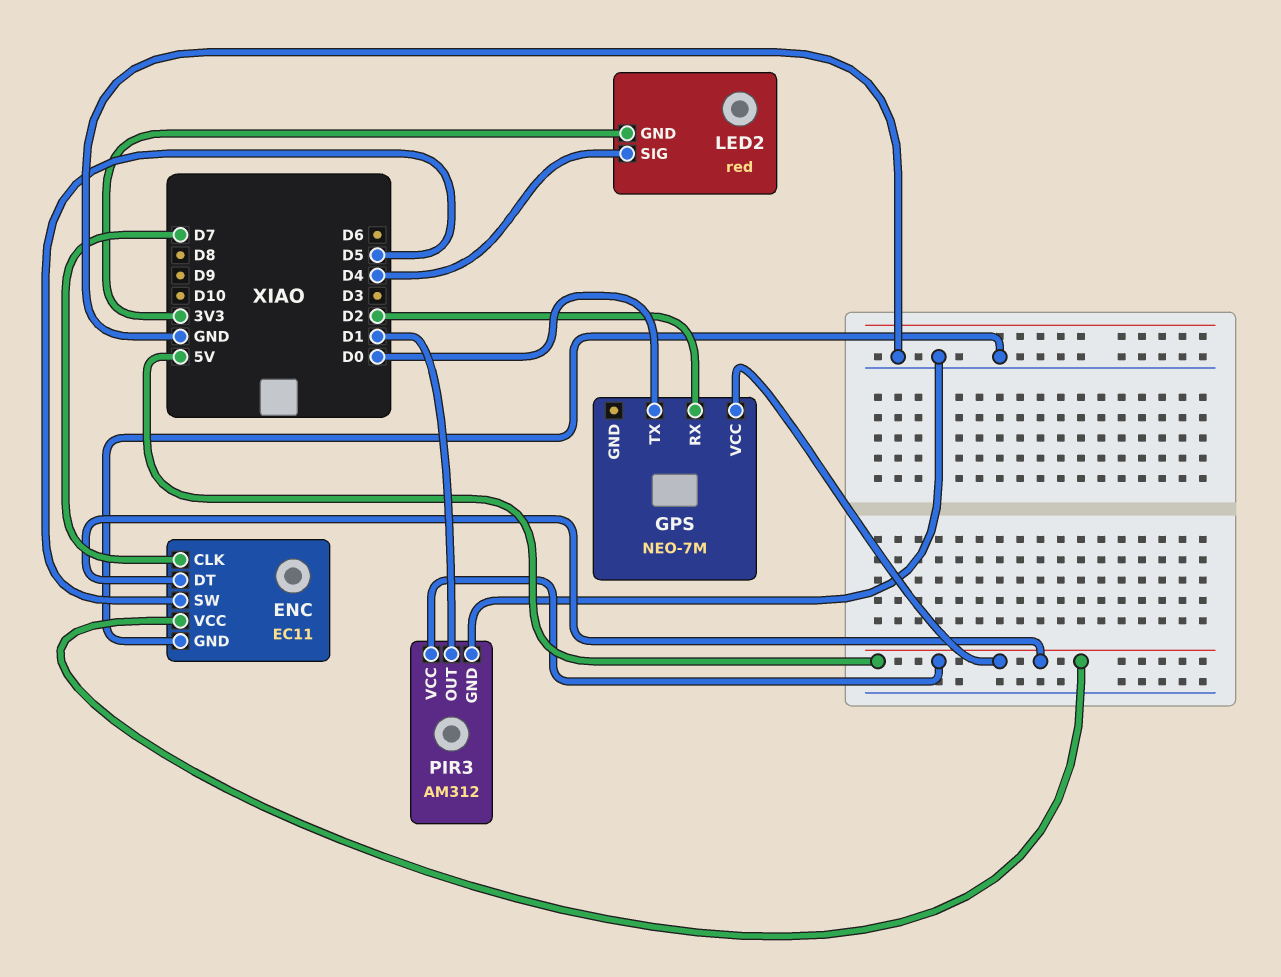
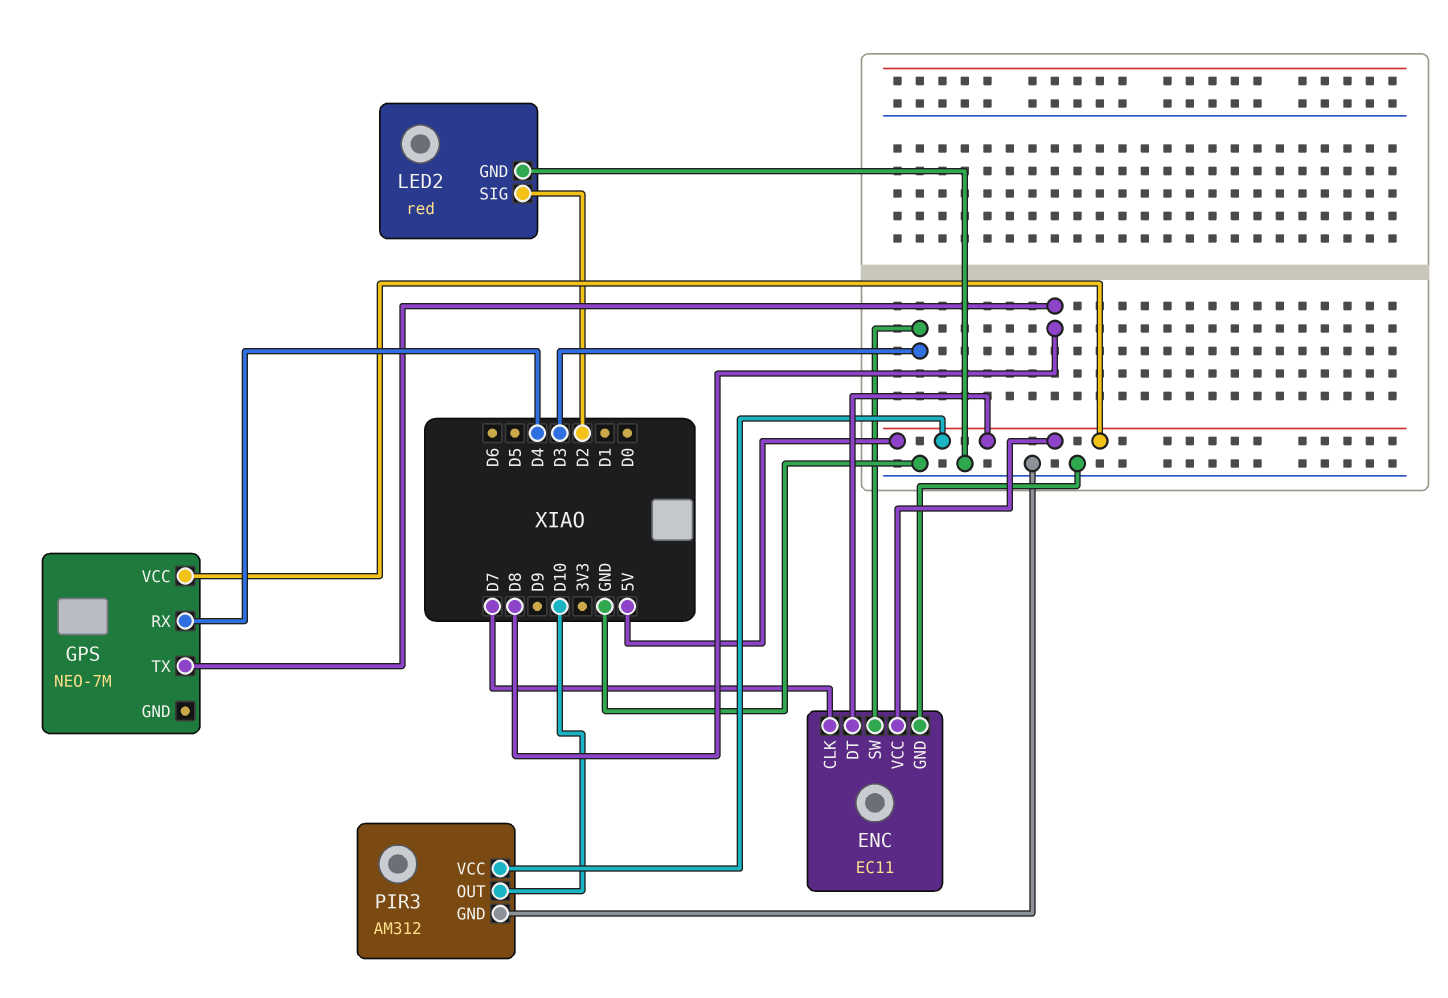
ENC pin SW: D5 -> D3
GPS pin RX: D2 -> D4
GPS pin TX: D0 -> D8
LED2 pin GND: 3V3 -> GND
LED2 pin SIG: D4 -> D2
PIR3 pin OUT: D1 -> D10

